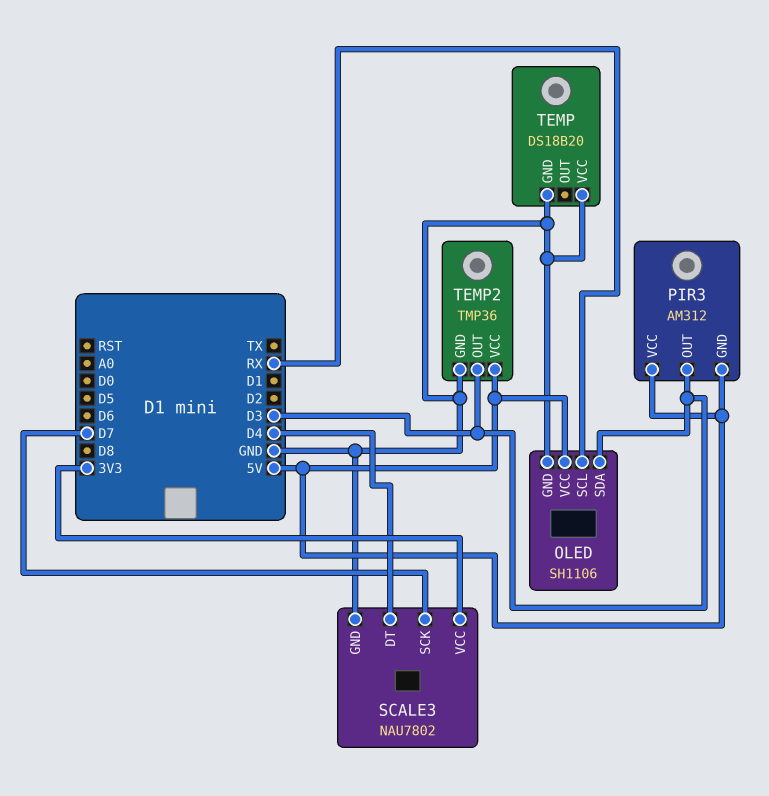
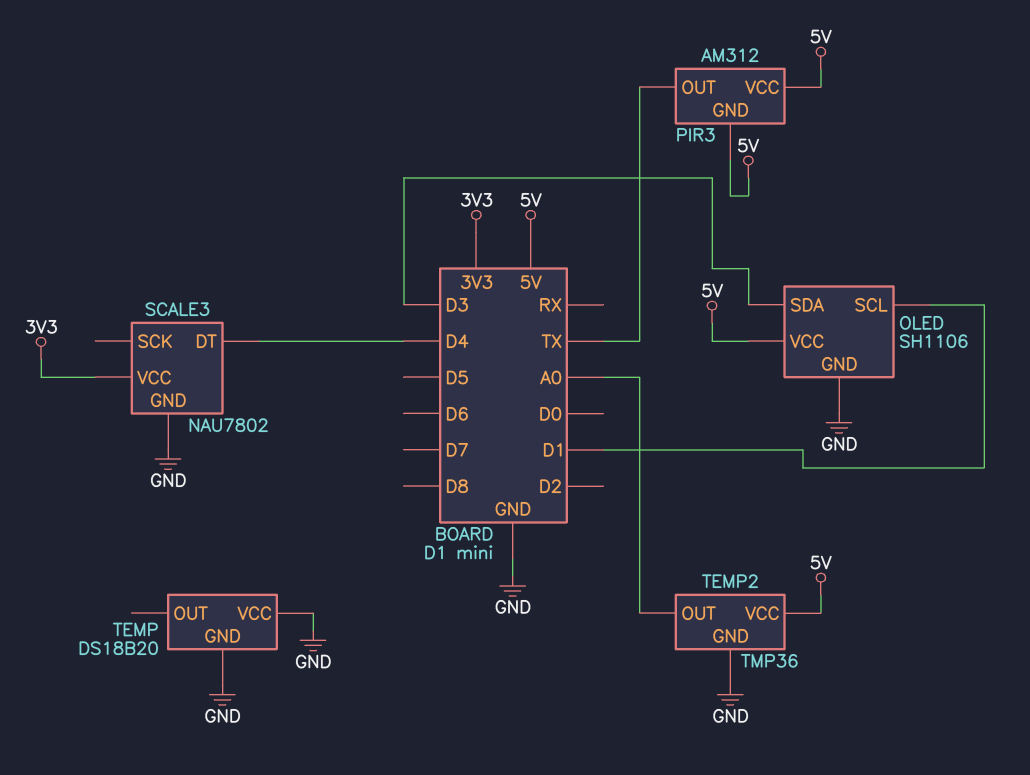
OLED pin SCL: RX -> D1
PIR3 pin OUT: D3 -> TX
SCALE3 pin SCK: D7 -> none
TEMP2 pin OUT: D3 -> A0

